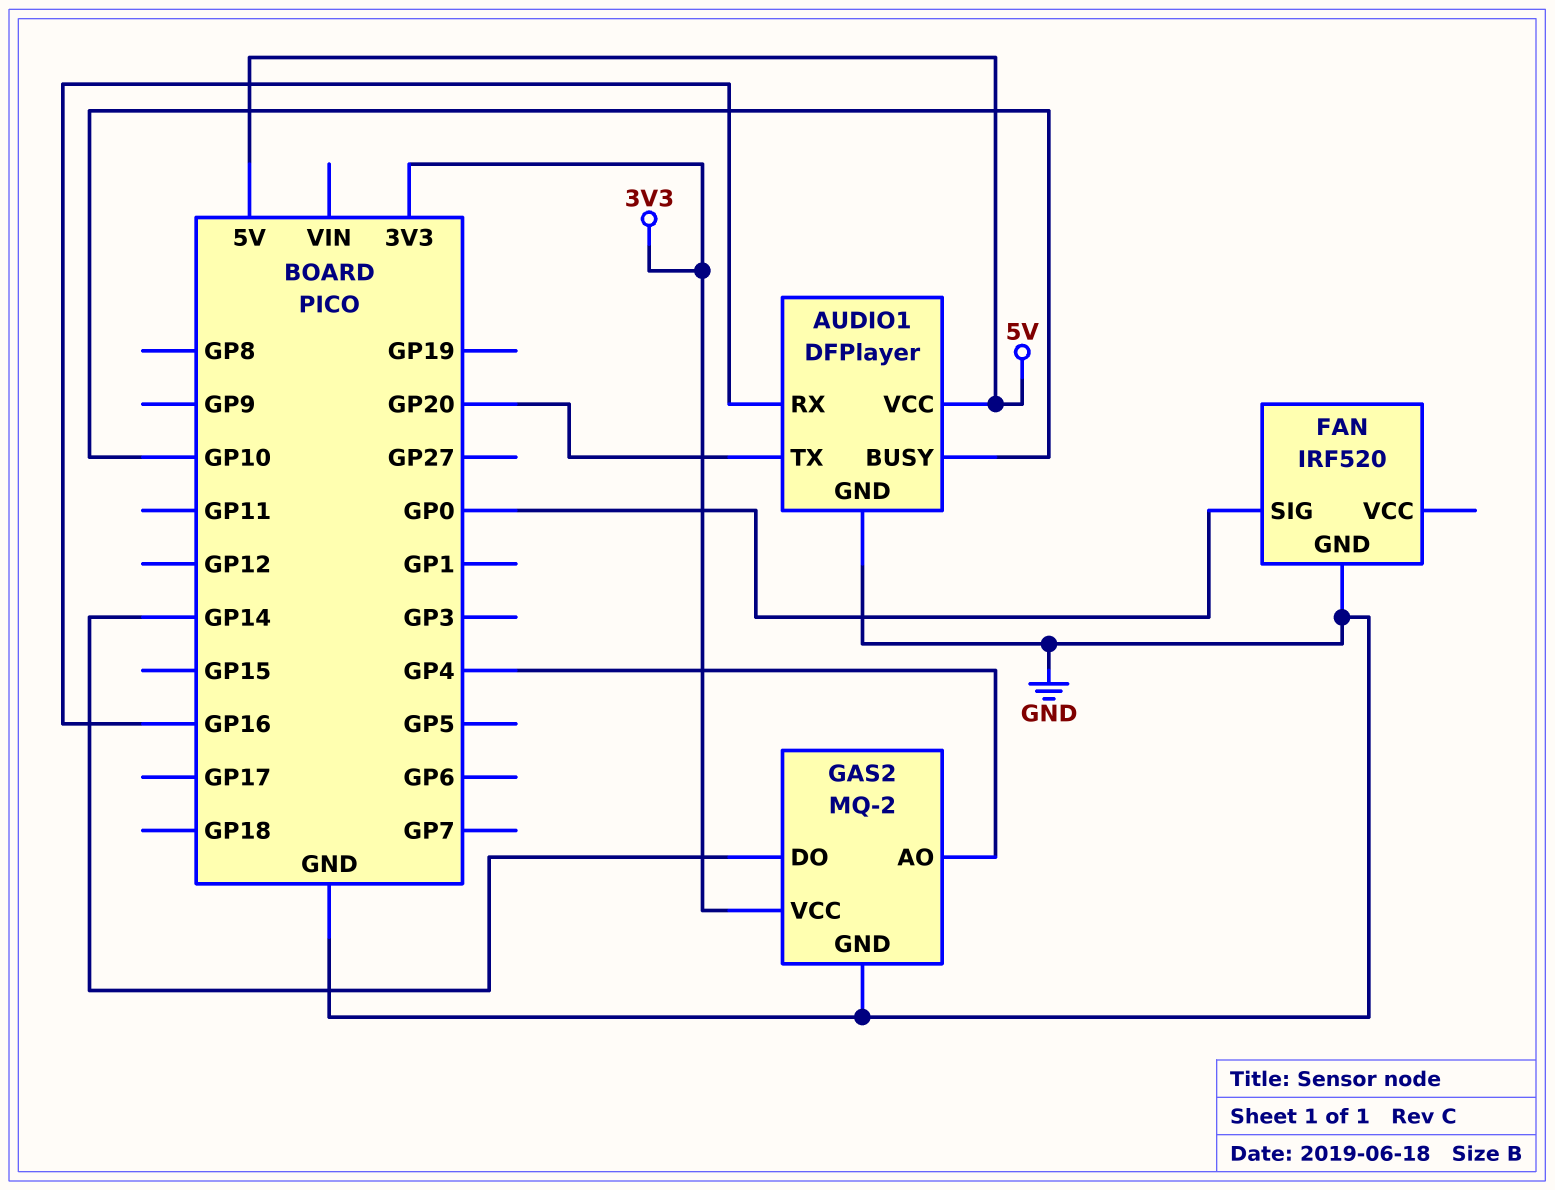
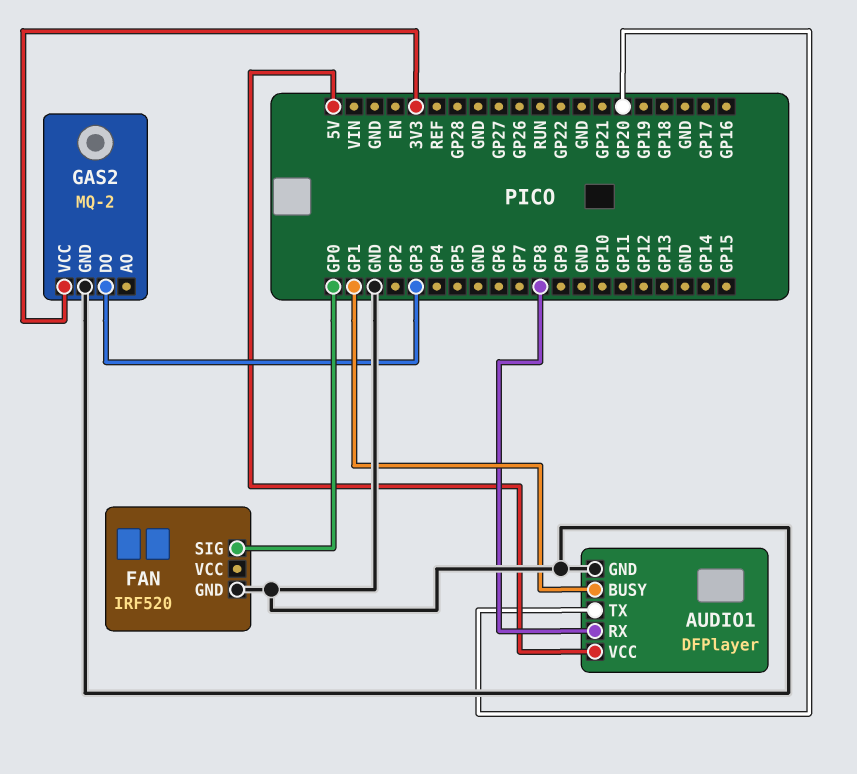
AUDIO1 pin BUSY: GP10 -> GP1
AUDIO1 pin RX: GP16 -> GP8
GAS2 pin AO: GP4 -> none
GAS2 pin DO: GP14 -> GP3

